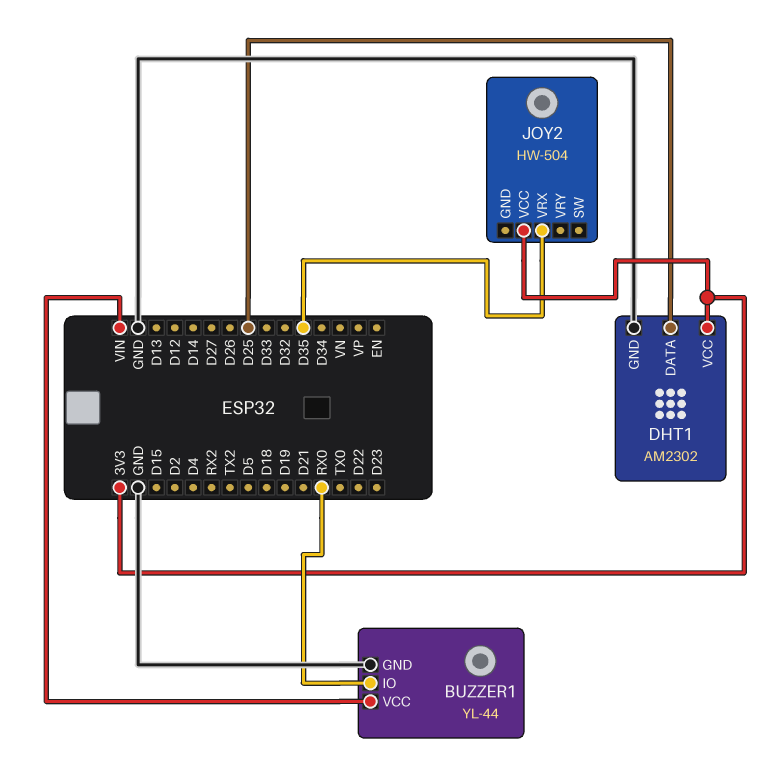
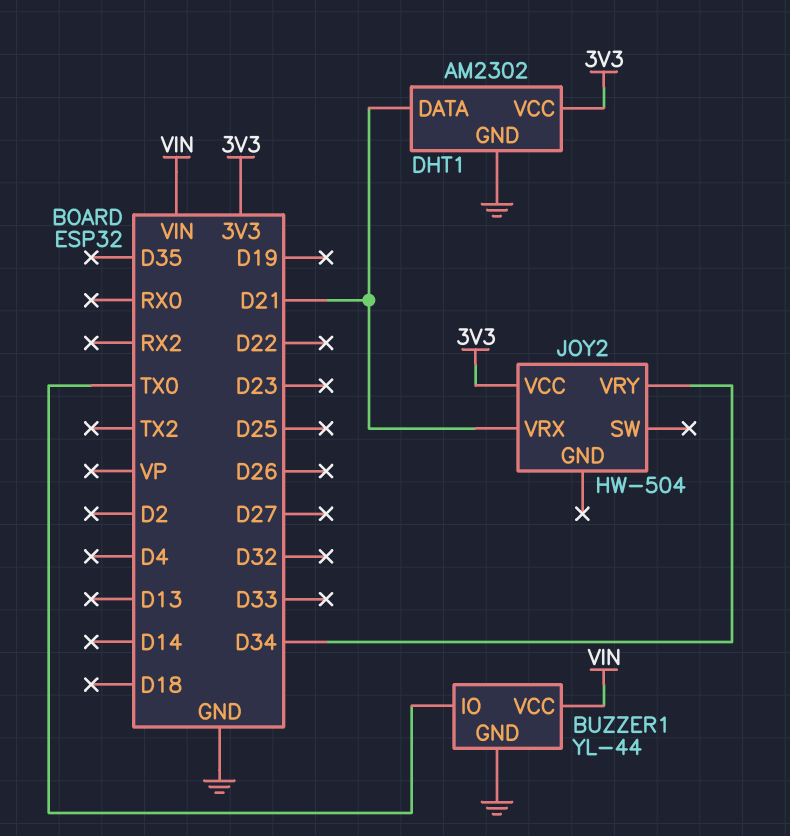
BUZZER1 pin IO: RX0 -> TX0
DHT1 pin DATA: D25 -> D21
JOY2 pin VRX: D35 -> D21
JOY2 pin VRY: none -> D34

